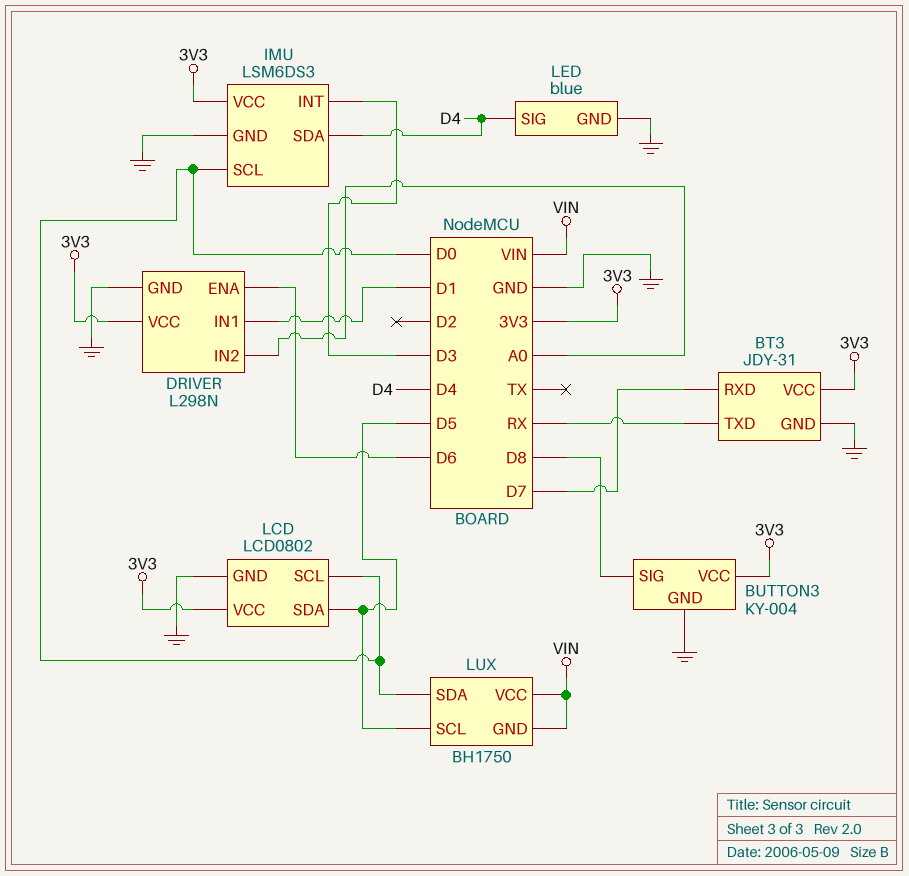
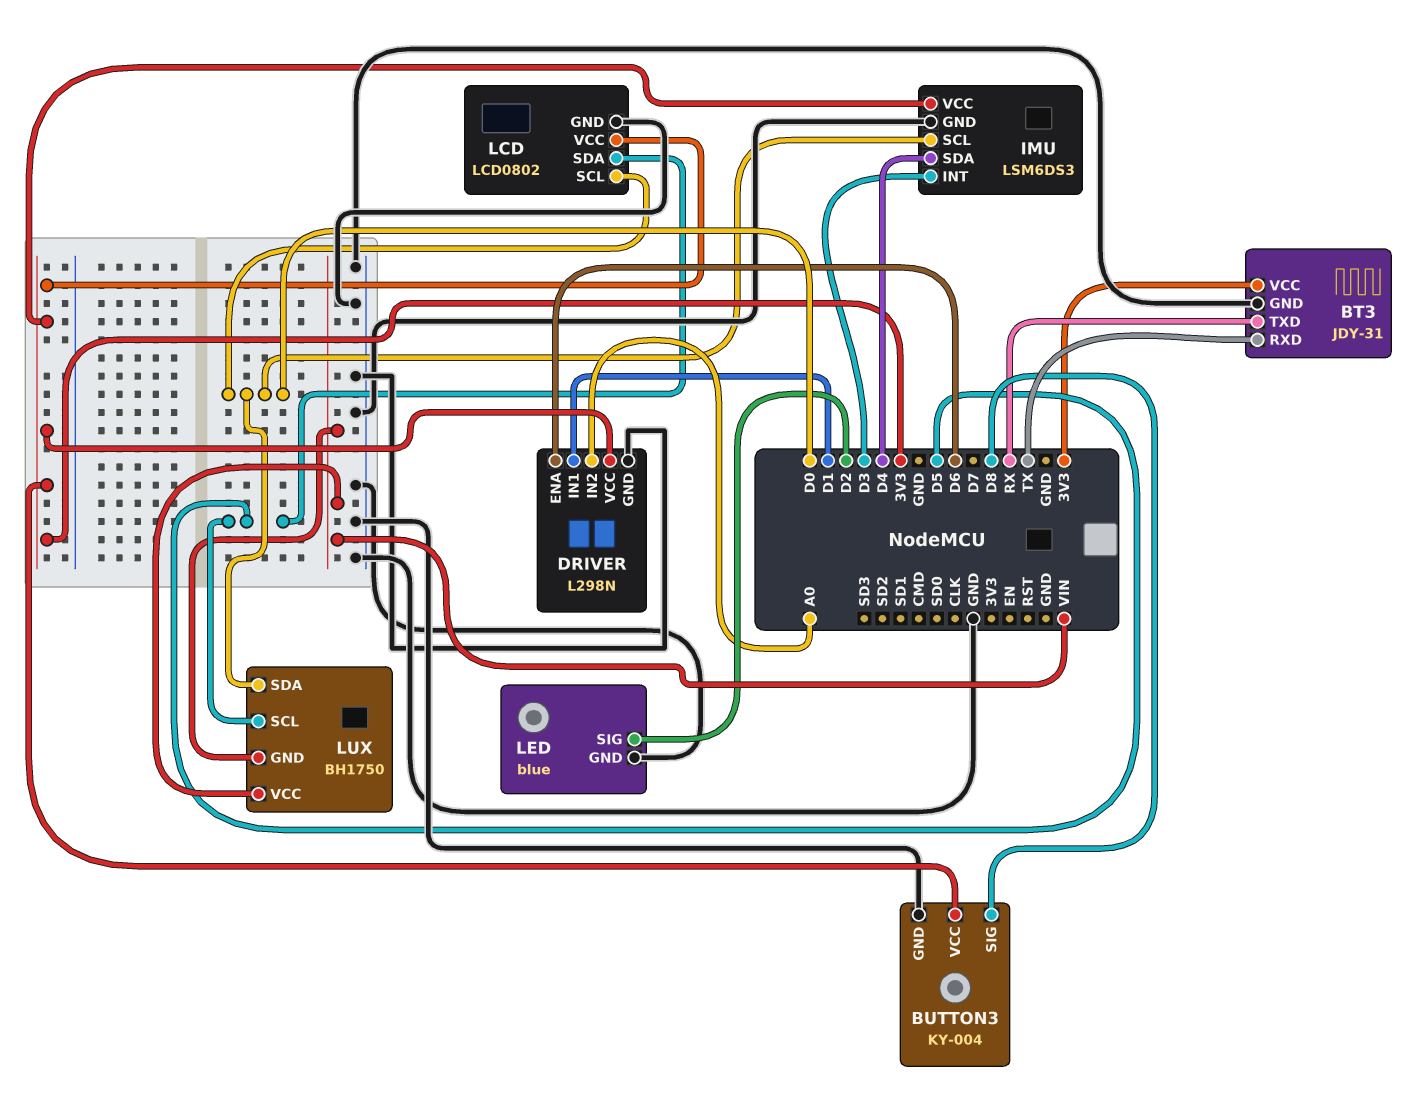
BT3 pin RXD: D7 -> TX
LED pin SIG: D4 -> D2

